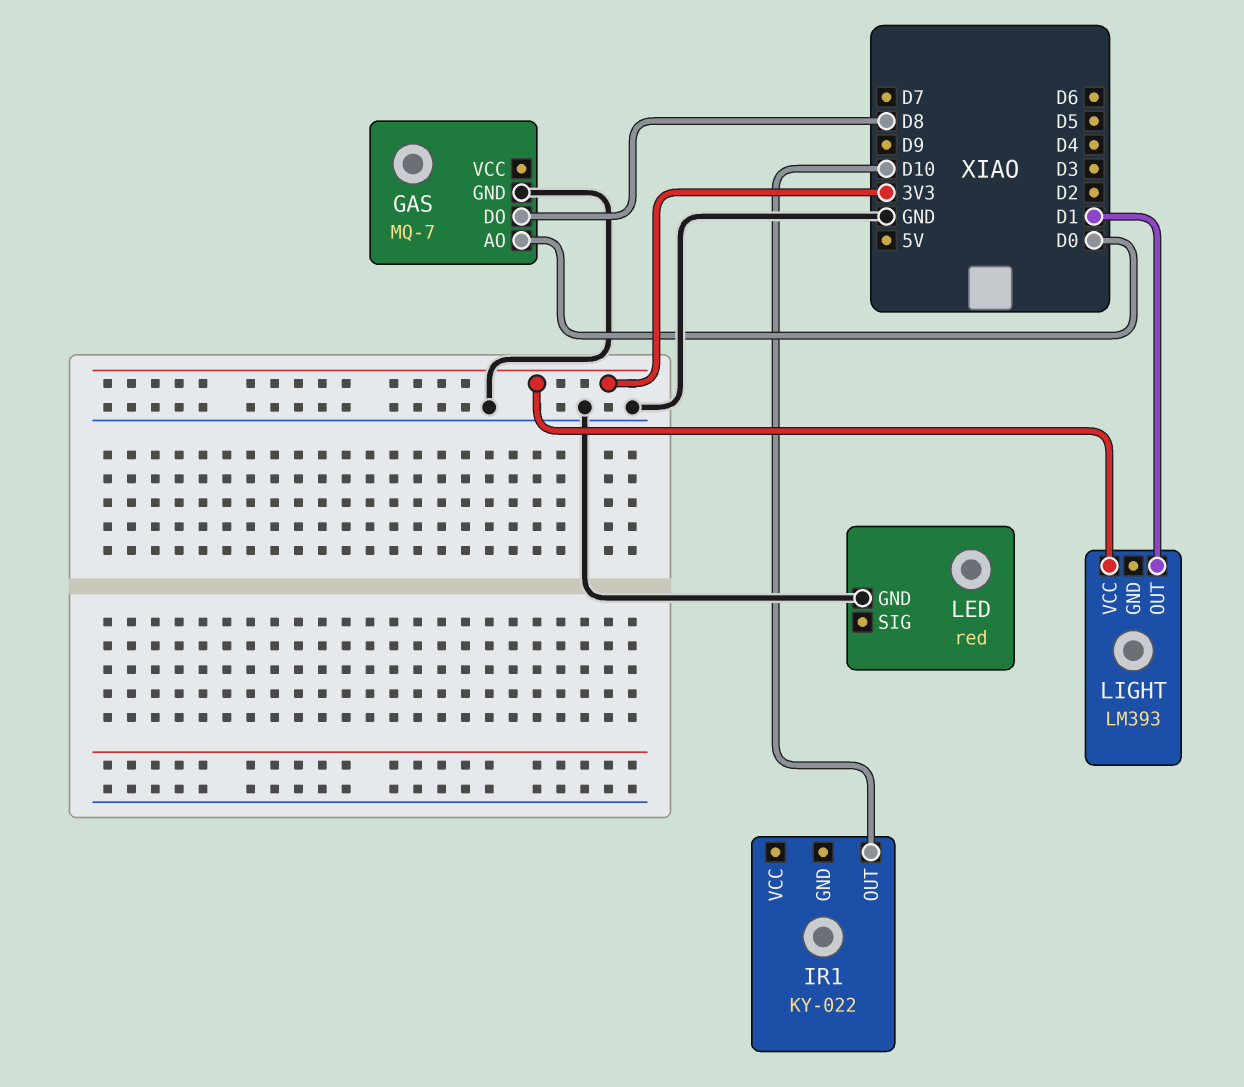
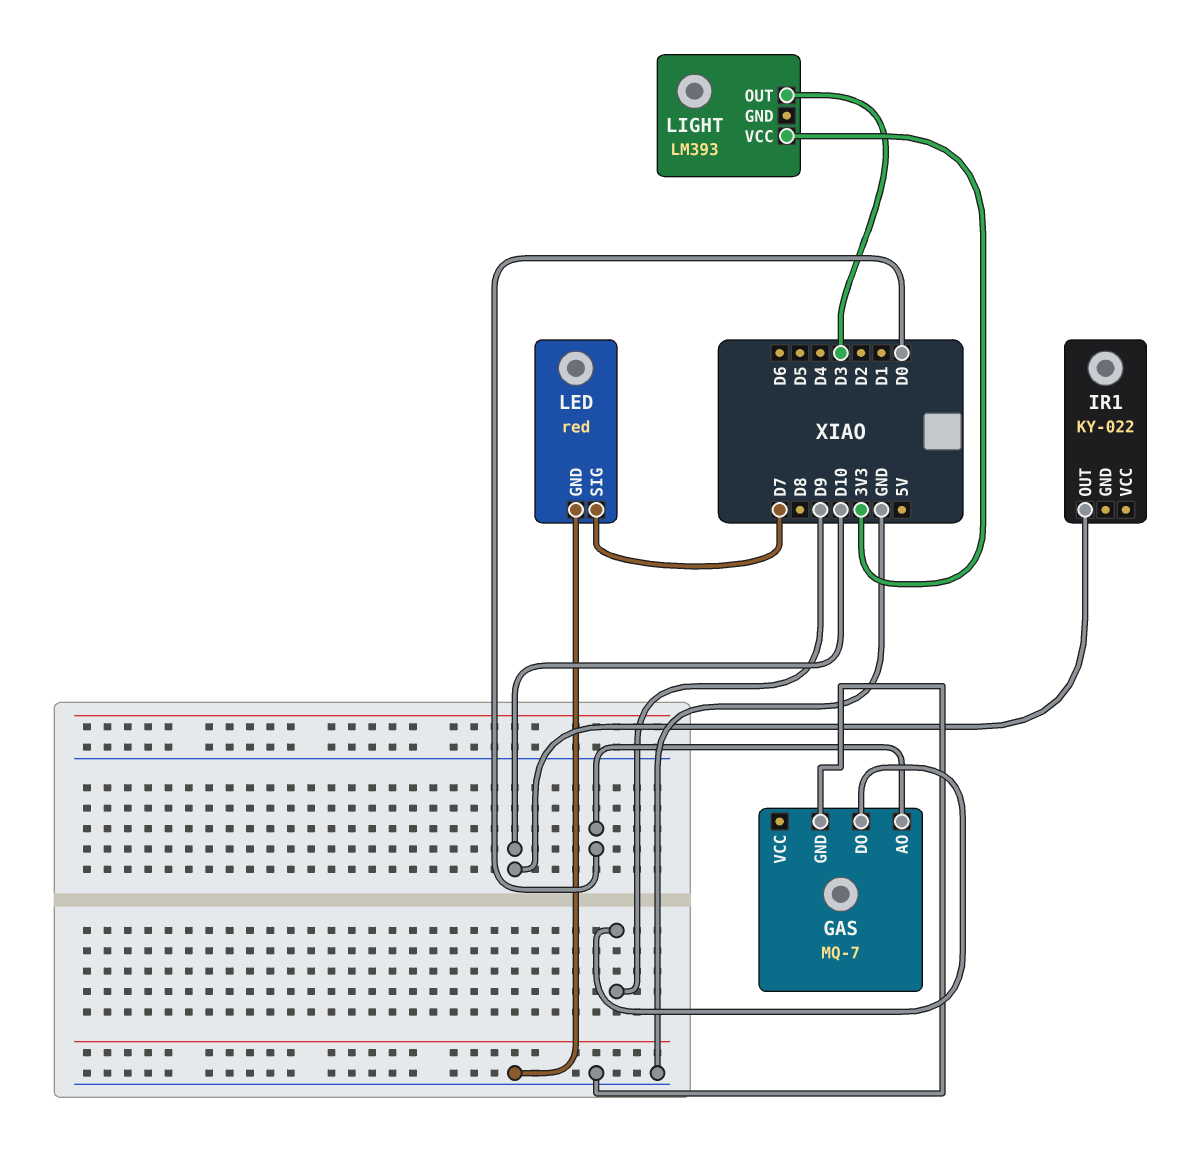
GAS pin DO: D8 -> D9
LED pin SIG: none -> D7
LIGHT pin OUT: D1 -> D3

